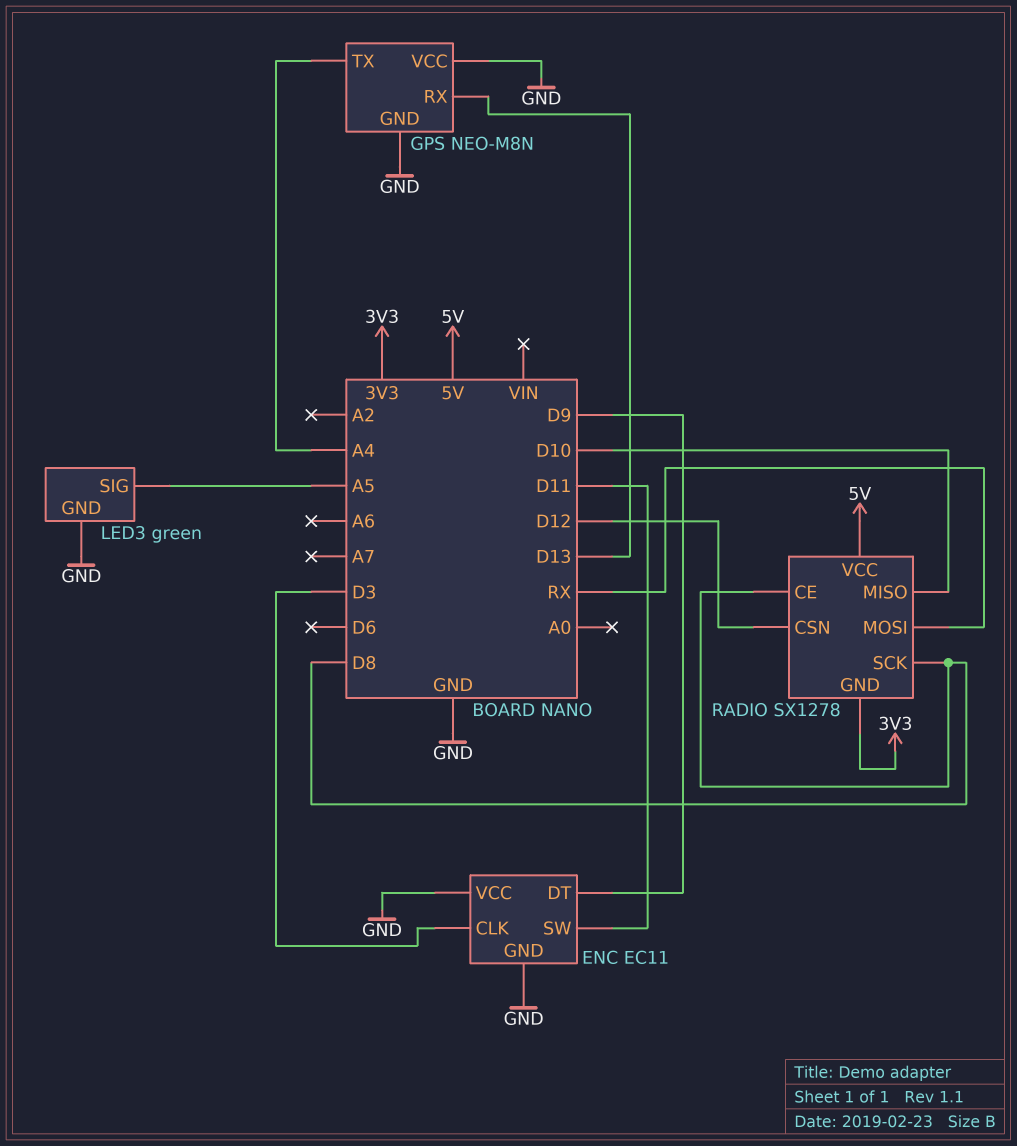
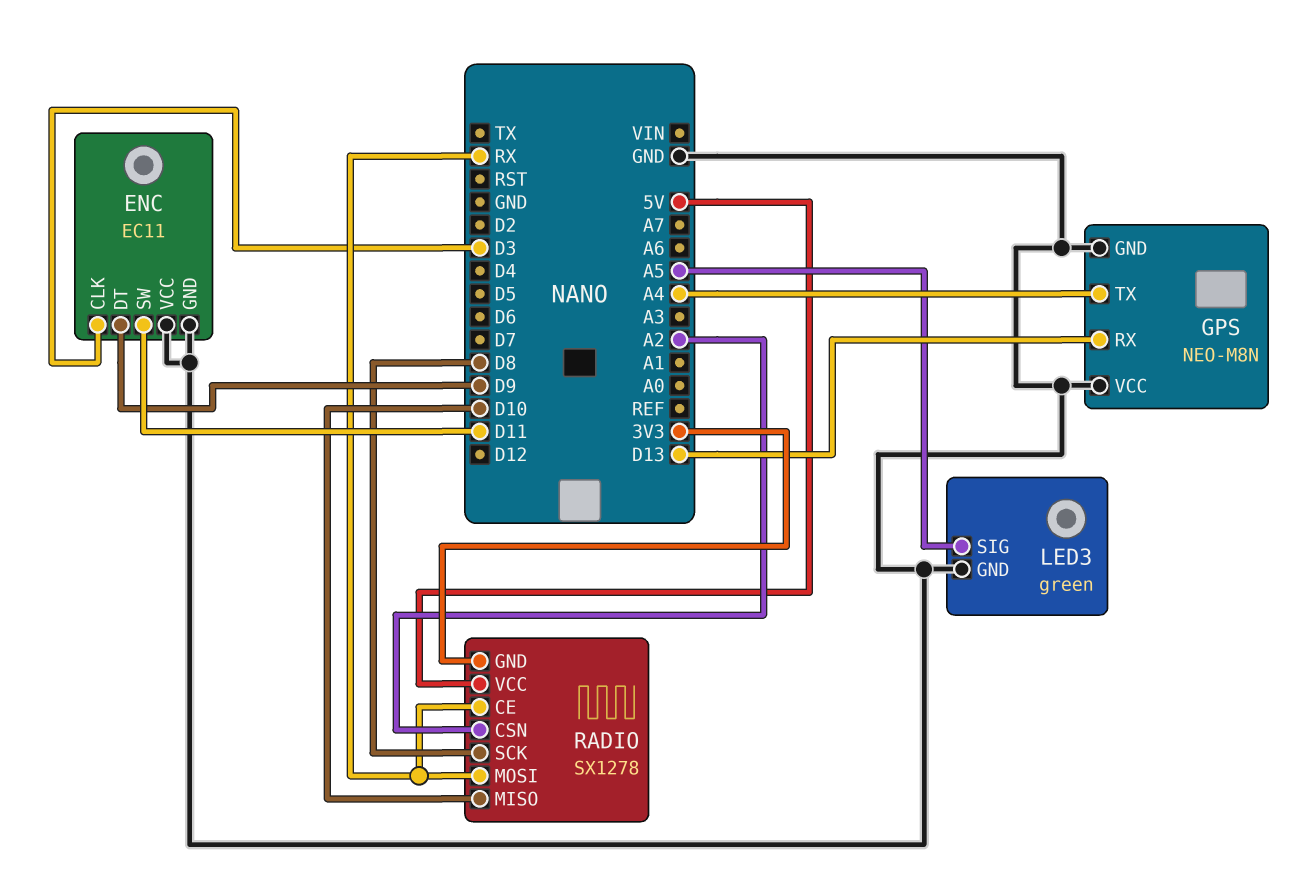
RADIO pin CE: D8 -> RX
RADIO pin CSN: D12 -> A2

